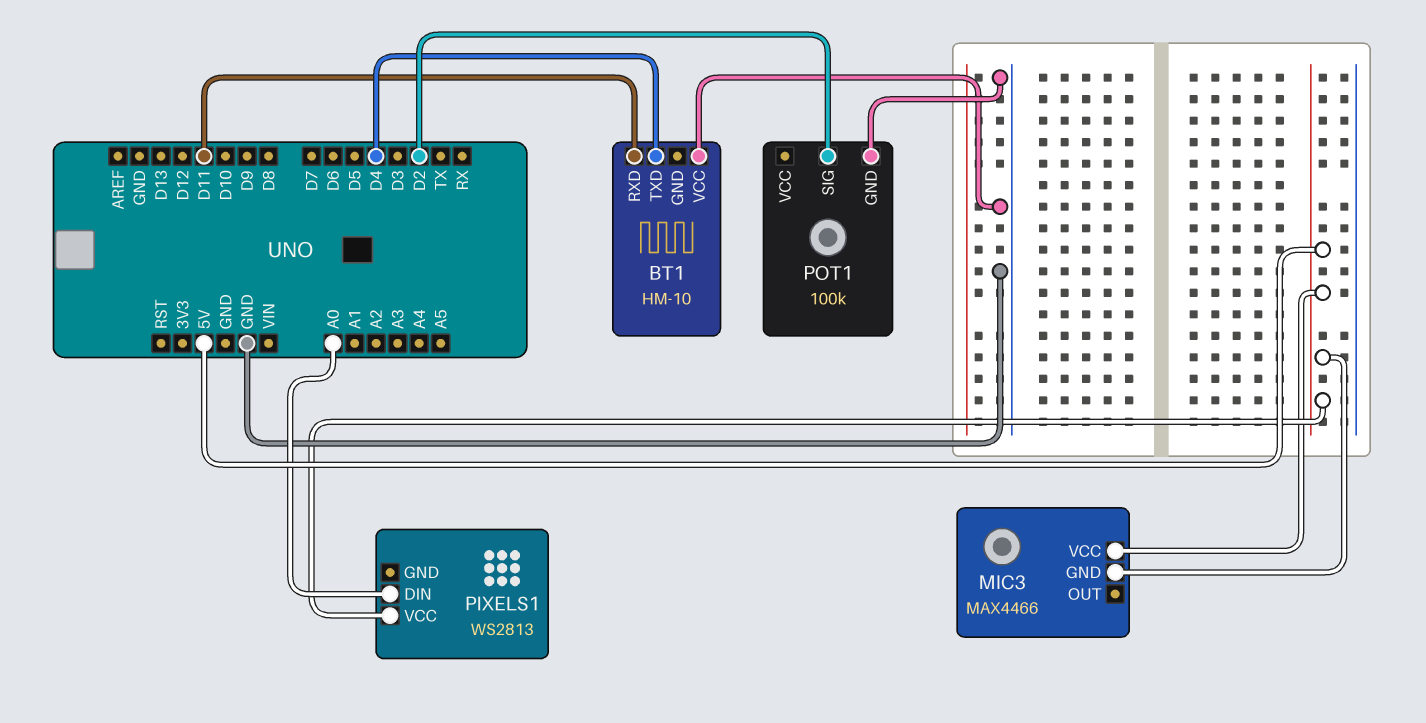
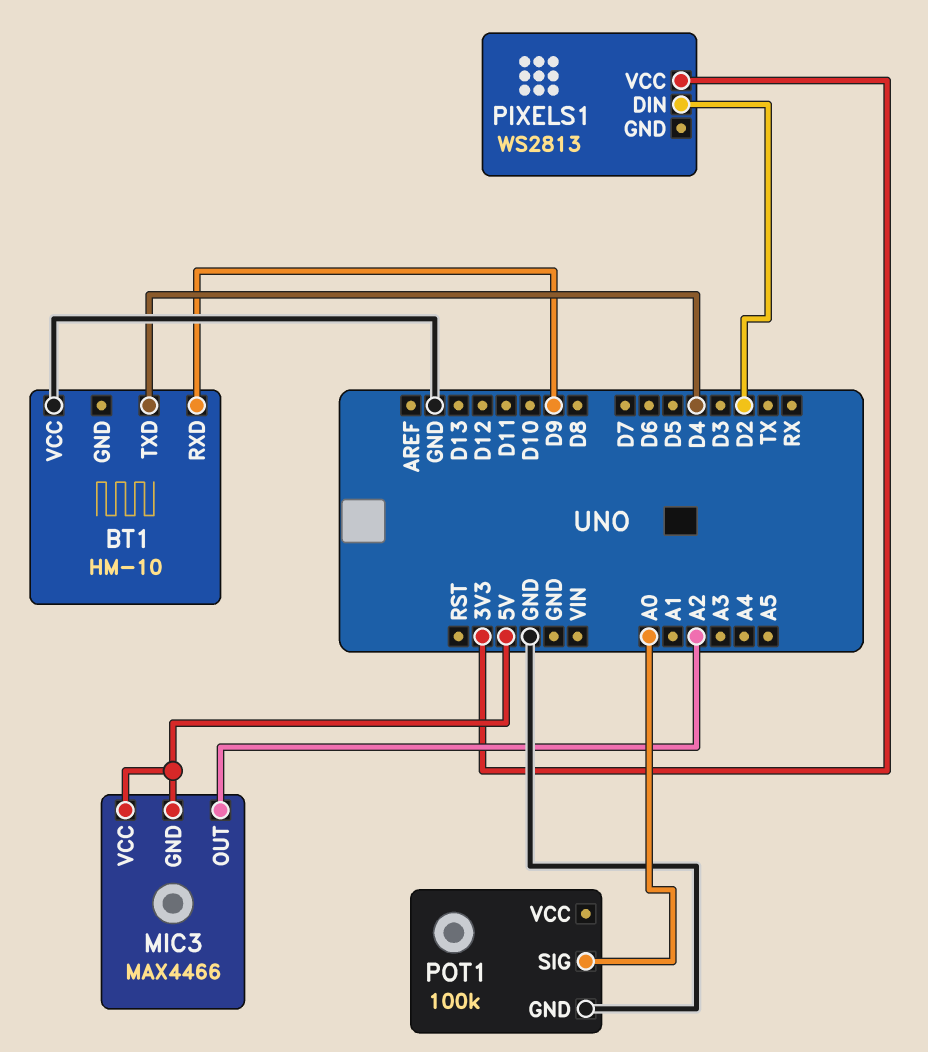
BT1 pin RXD: D11 -> D9
MIC3 pin OUT: none -> A2
PIXELS1 pin DIN: A0 -> D2
PIXELS1 pin VCC: 5V -> 3V3
POT1 pin SIG: D2 -> A0

